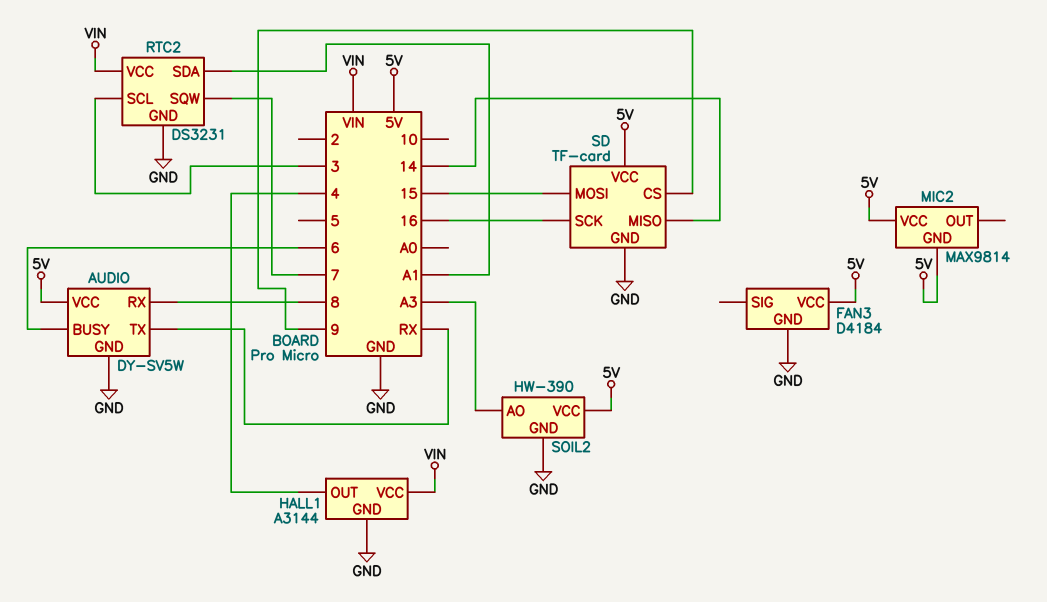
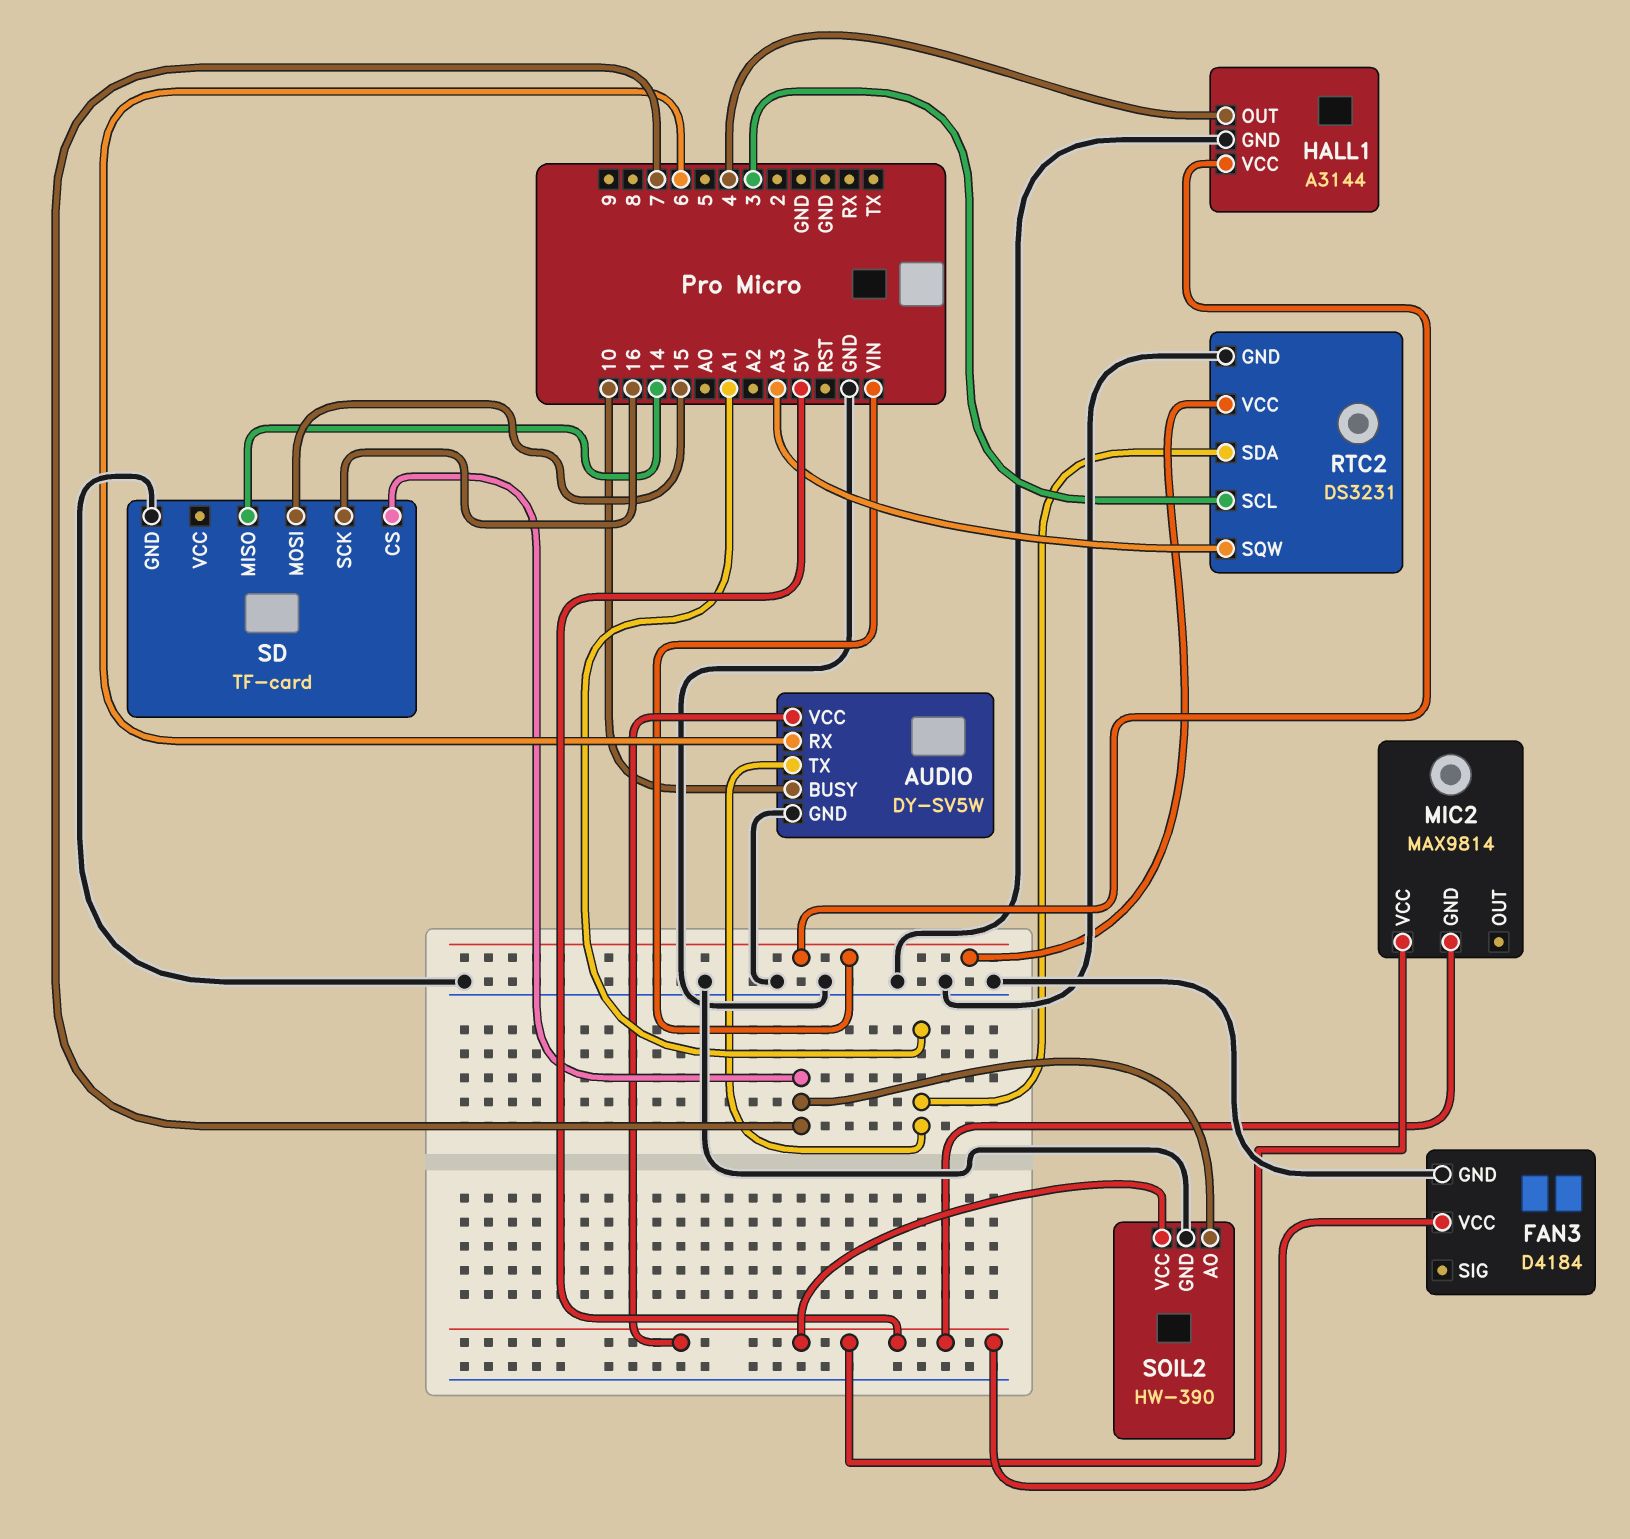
AUDIO pin BUSY: 6 -> 10
AUDIO pin RX: 8 -> 6
AUDIO pin TX: RX -> A1
RTC2 pin SQW: 7 -> A3
SD pin CS: 9 -> 7
SD pin VCC: 5V -> none
SOIL2 pin AO: A3 -> 7

